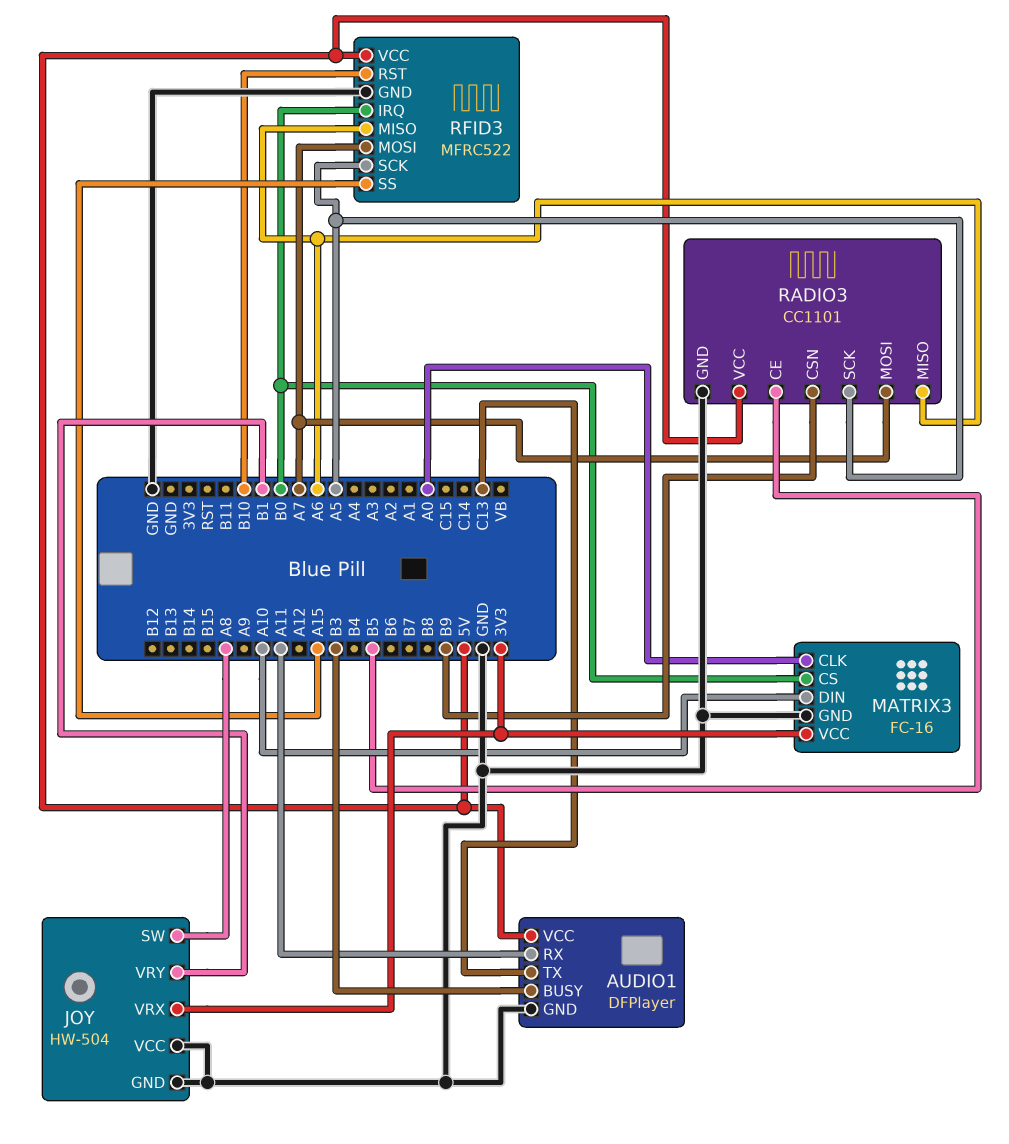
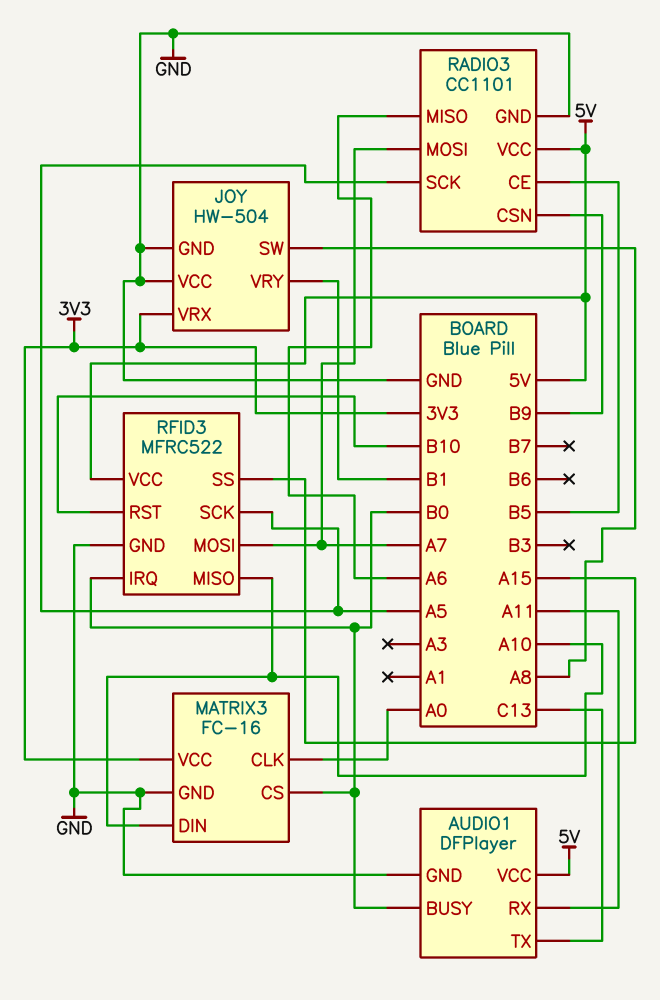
AUDIO1 pin BUSY: B3 -> B0
RFID3 pin MISO: A6 -> A10

